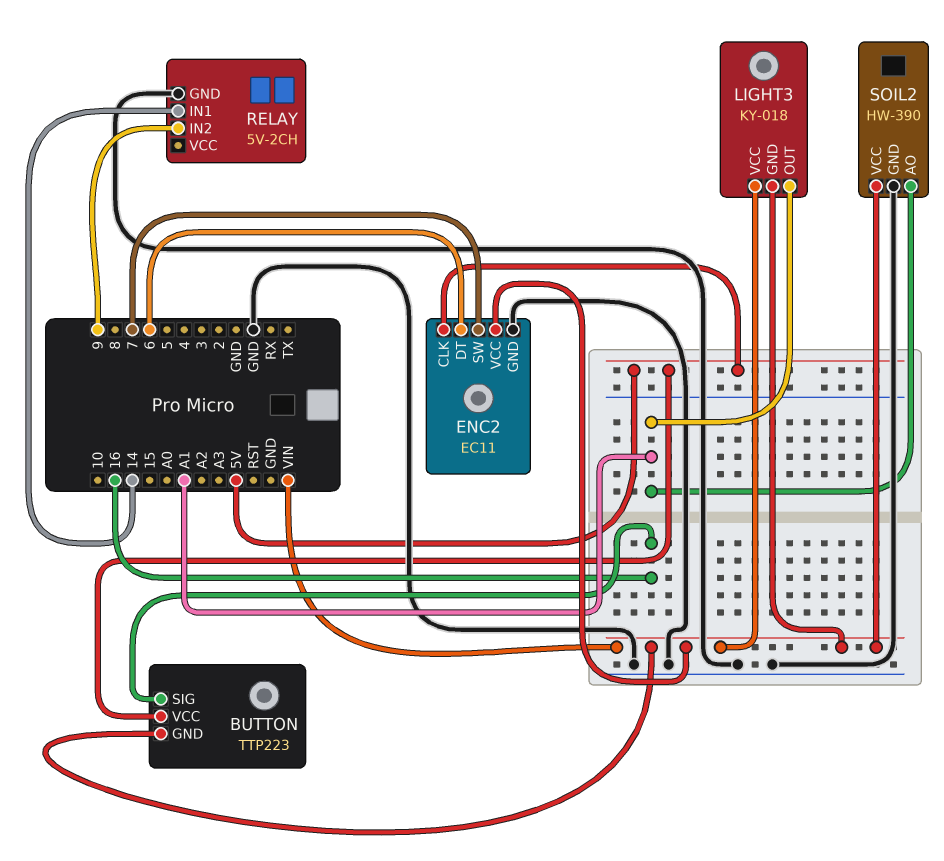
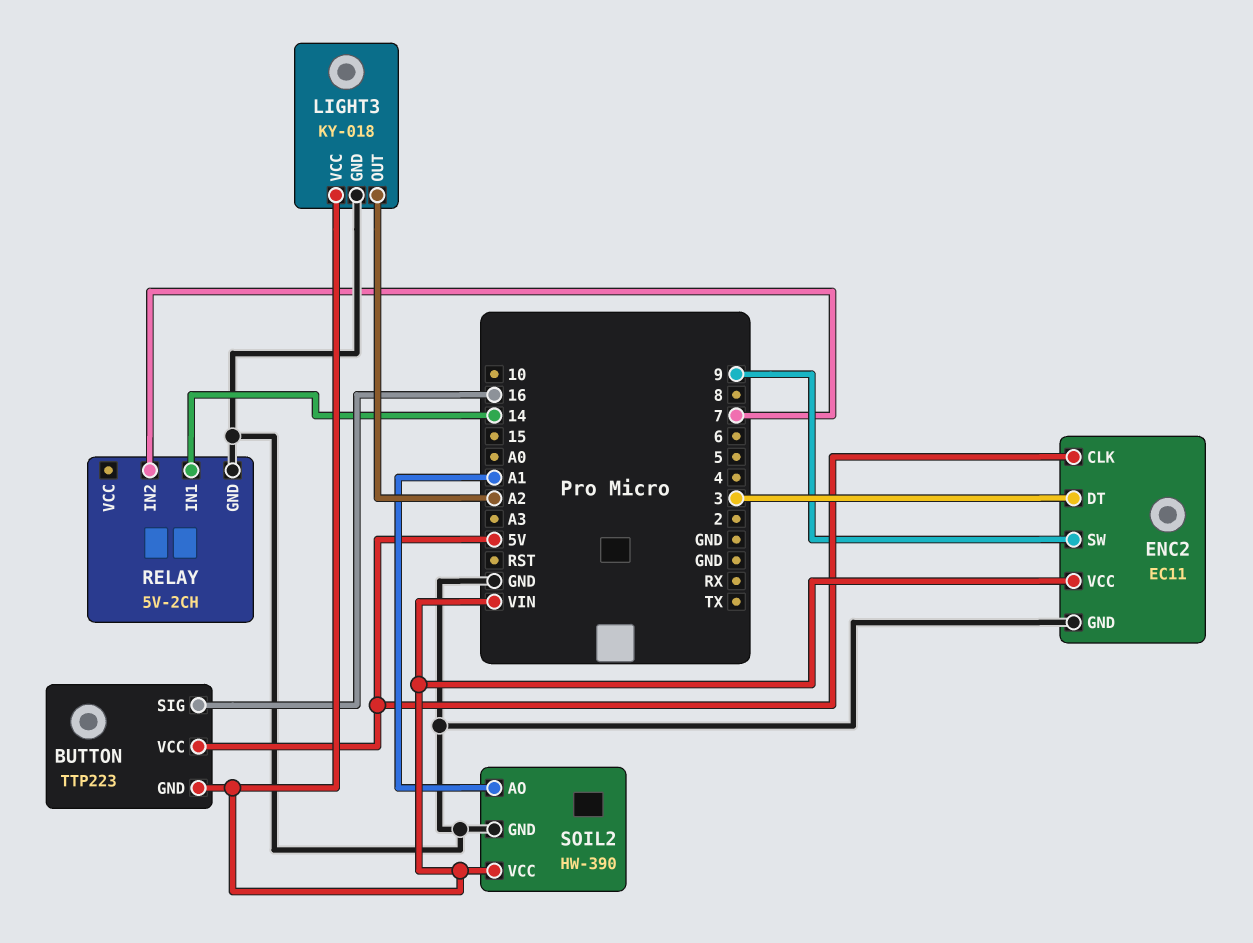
ENC2 pin DT: 6 -> 3
ENC2 pin SW: 7 -> 9
LIGHT3 pin GND: VIN -> GND
LIGHT3 pin OUT: A1 -> A2
RELAY pin IN2: 9 -> 7

